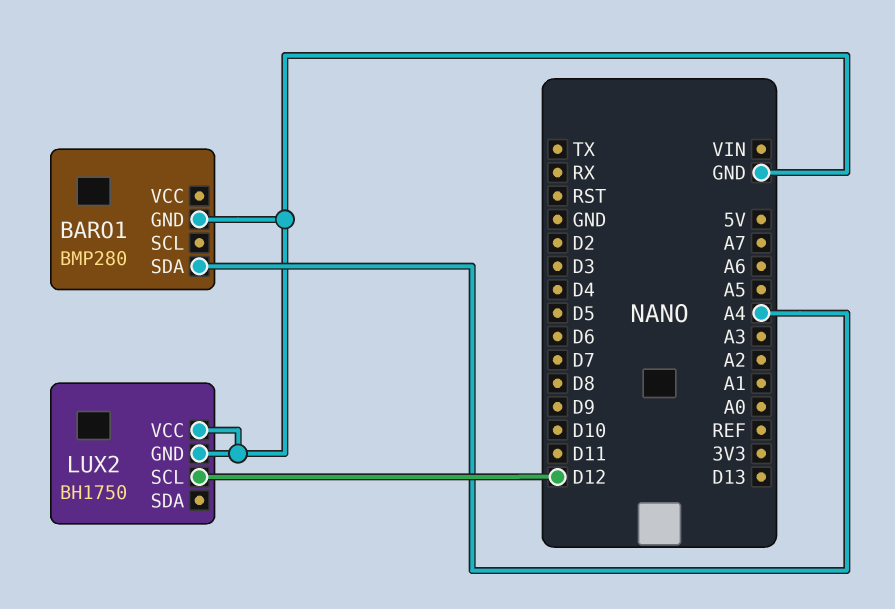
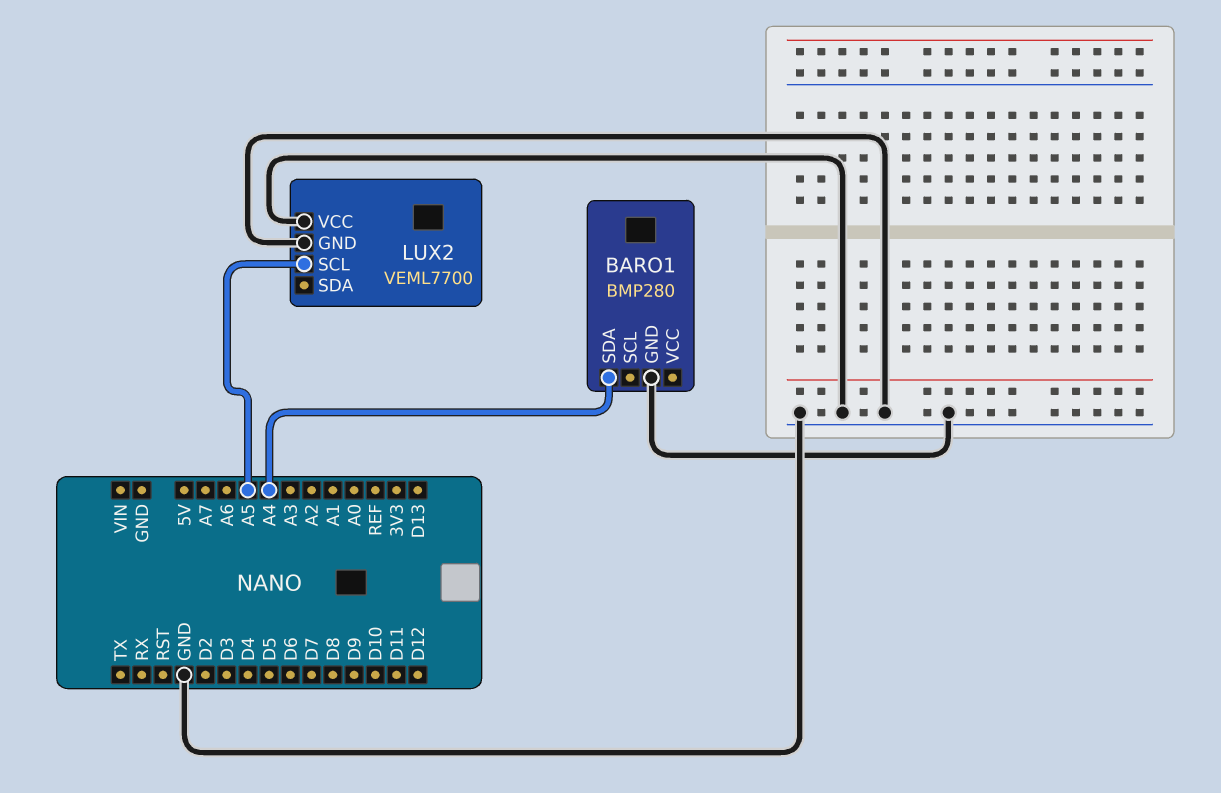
LUX2: BH1750 -> VEML7700
LUX2 pin SCL: D12 -> A5

